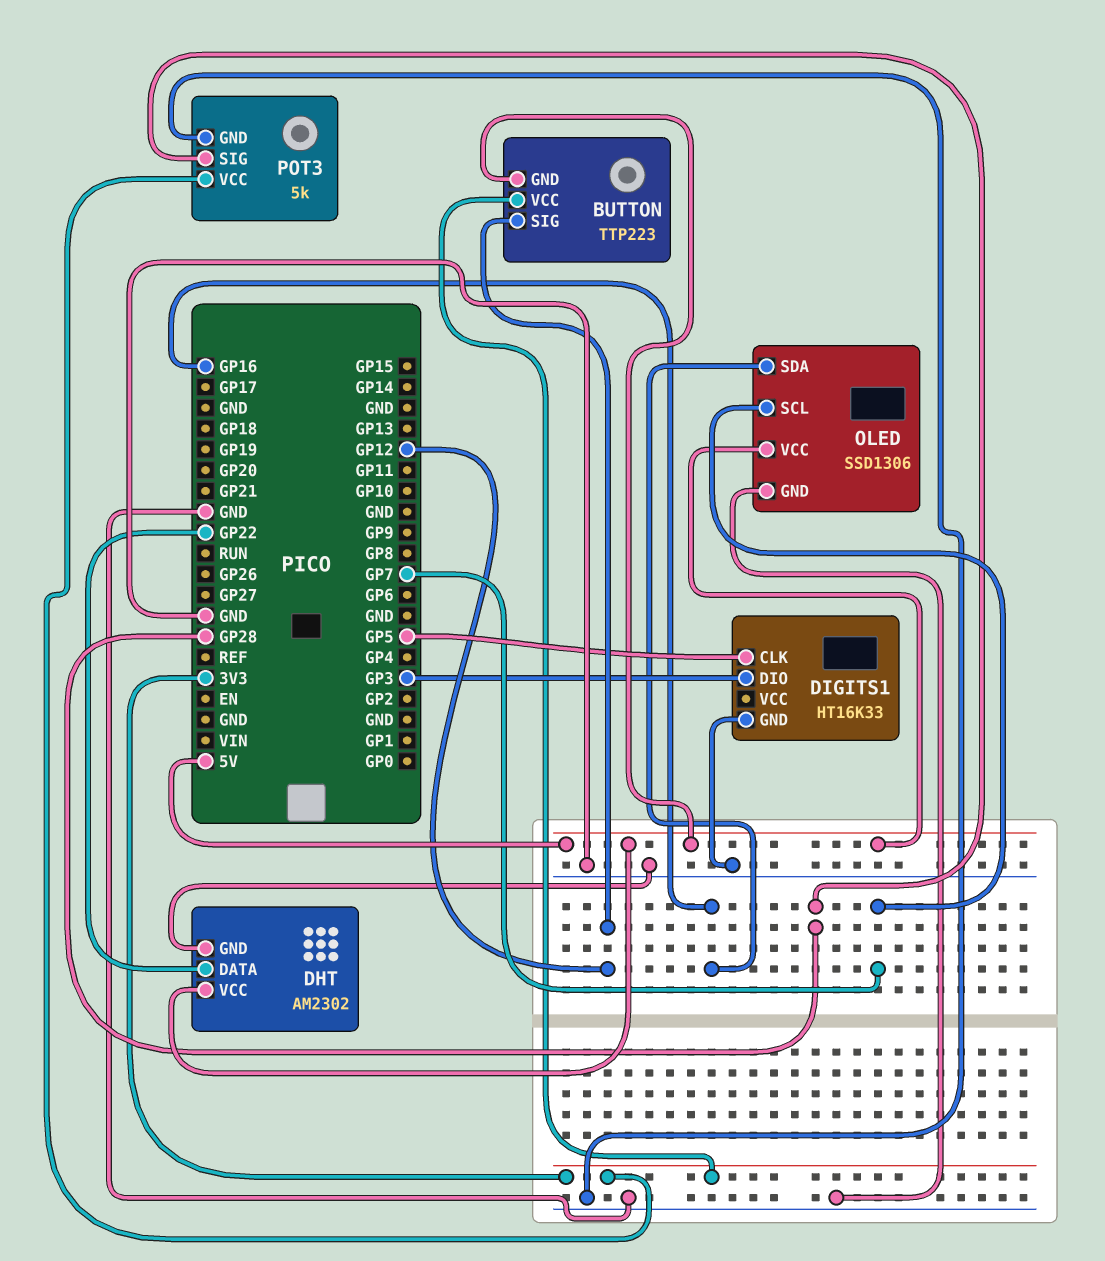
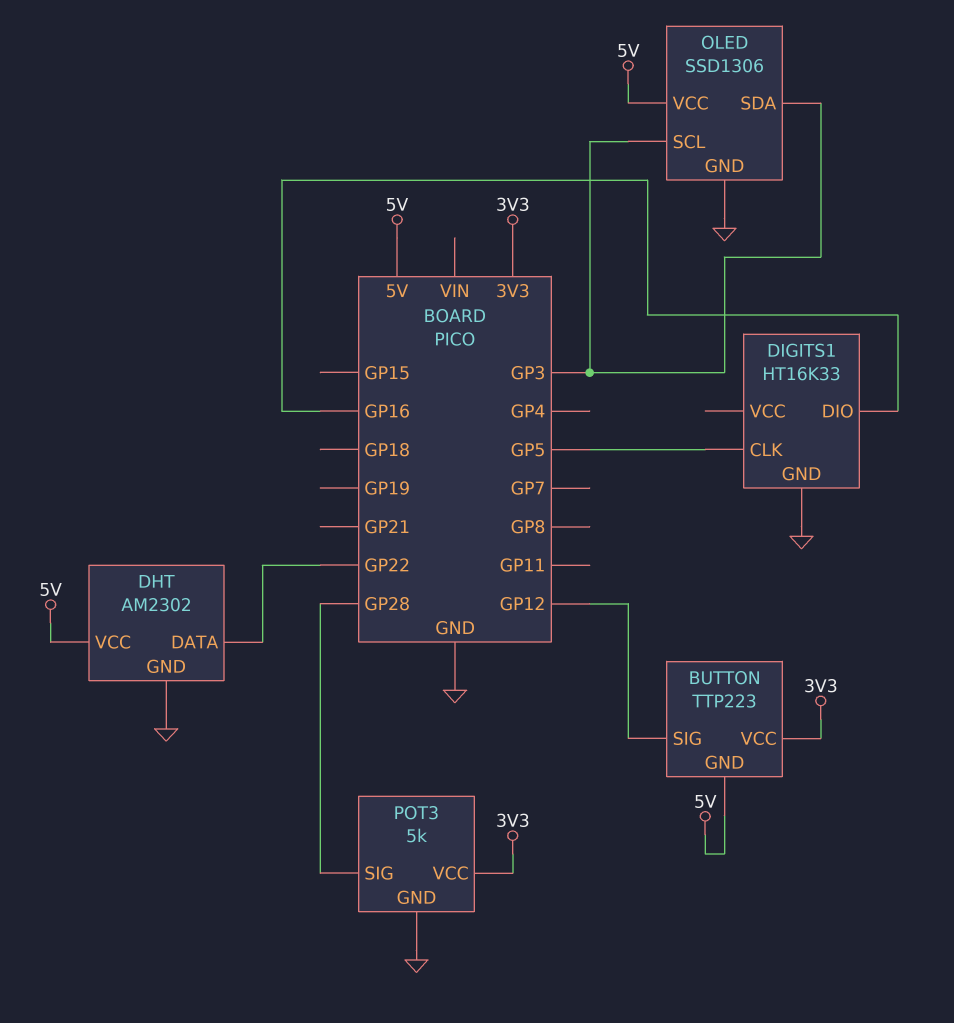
DIGITS1 pin DIO: GP3 -> GP16
OLED pin SCL: GP7 -> GP3
OLED pin SDA: GP16 -> GP3

